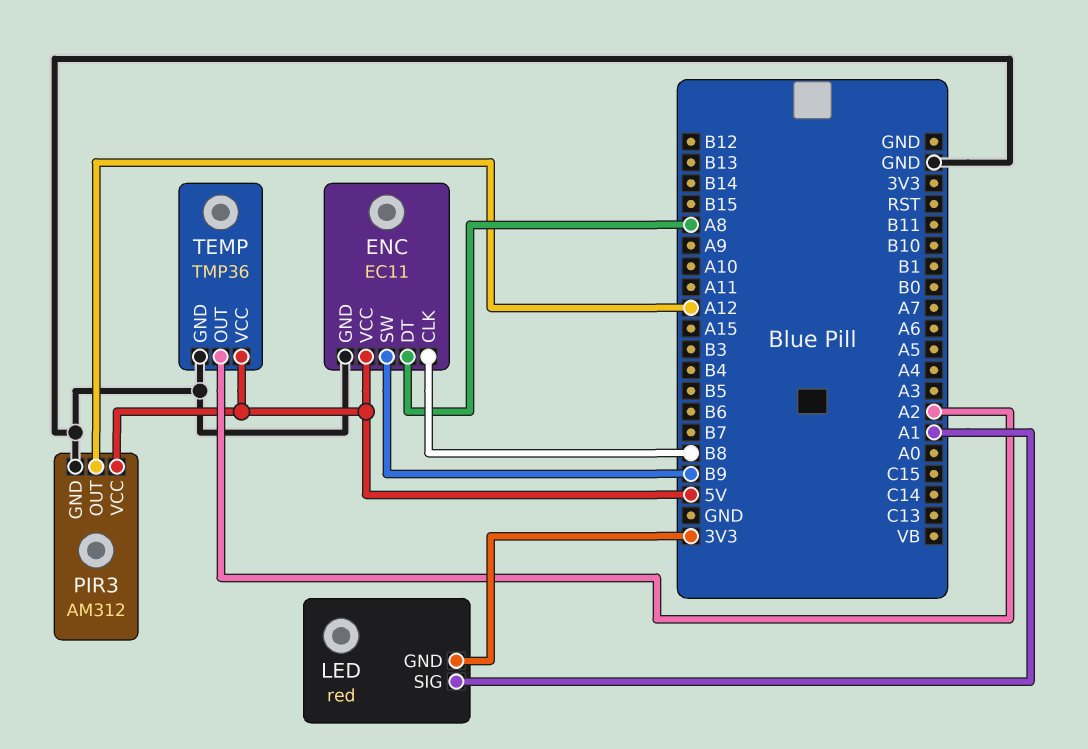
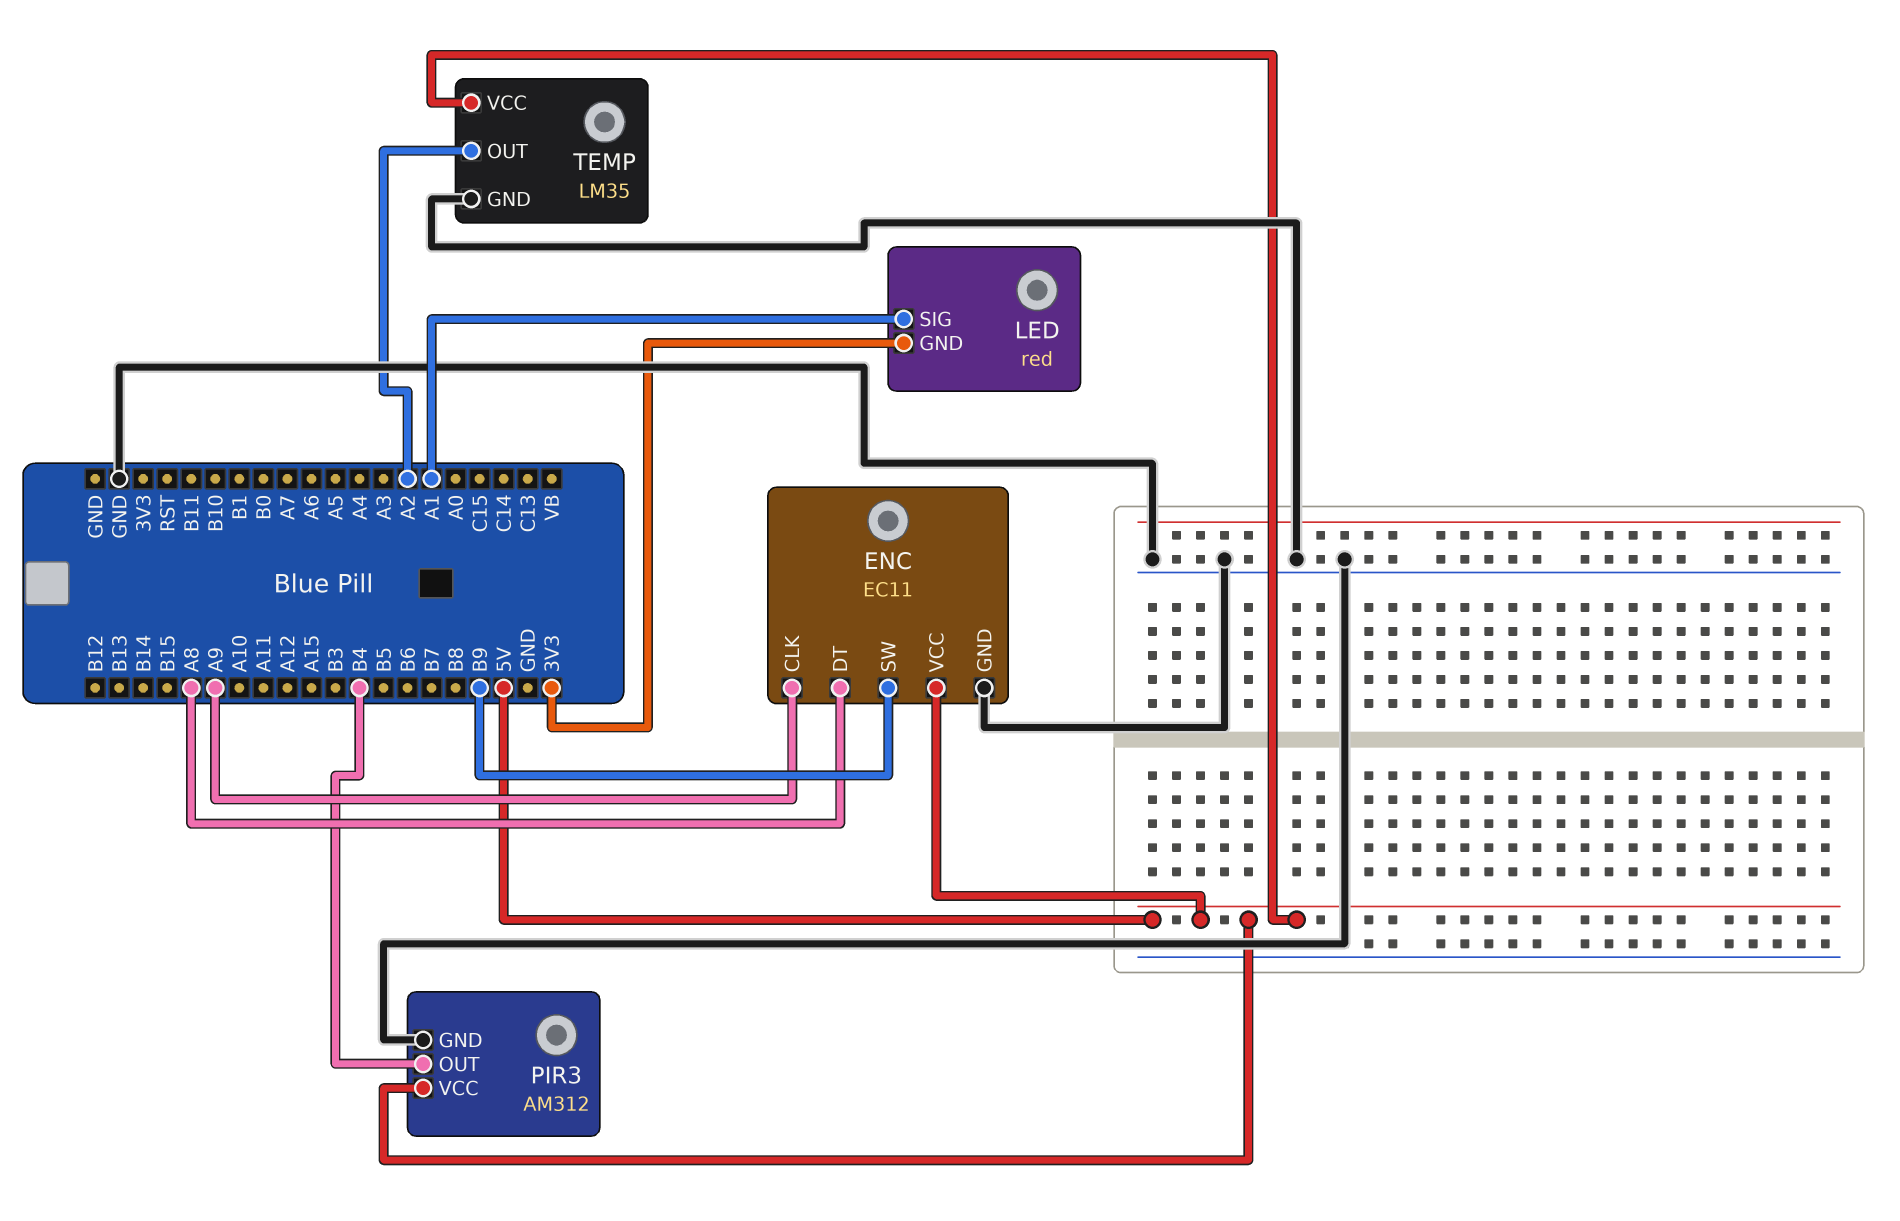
ENC pin CLK: B8 -> A9
PIR3 pin OUT: A12 -> B4
TEMP: TMP36 -> LM35

